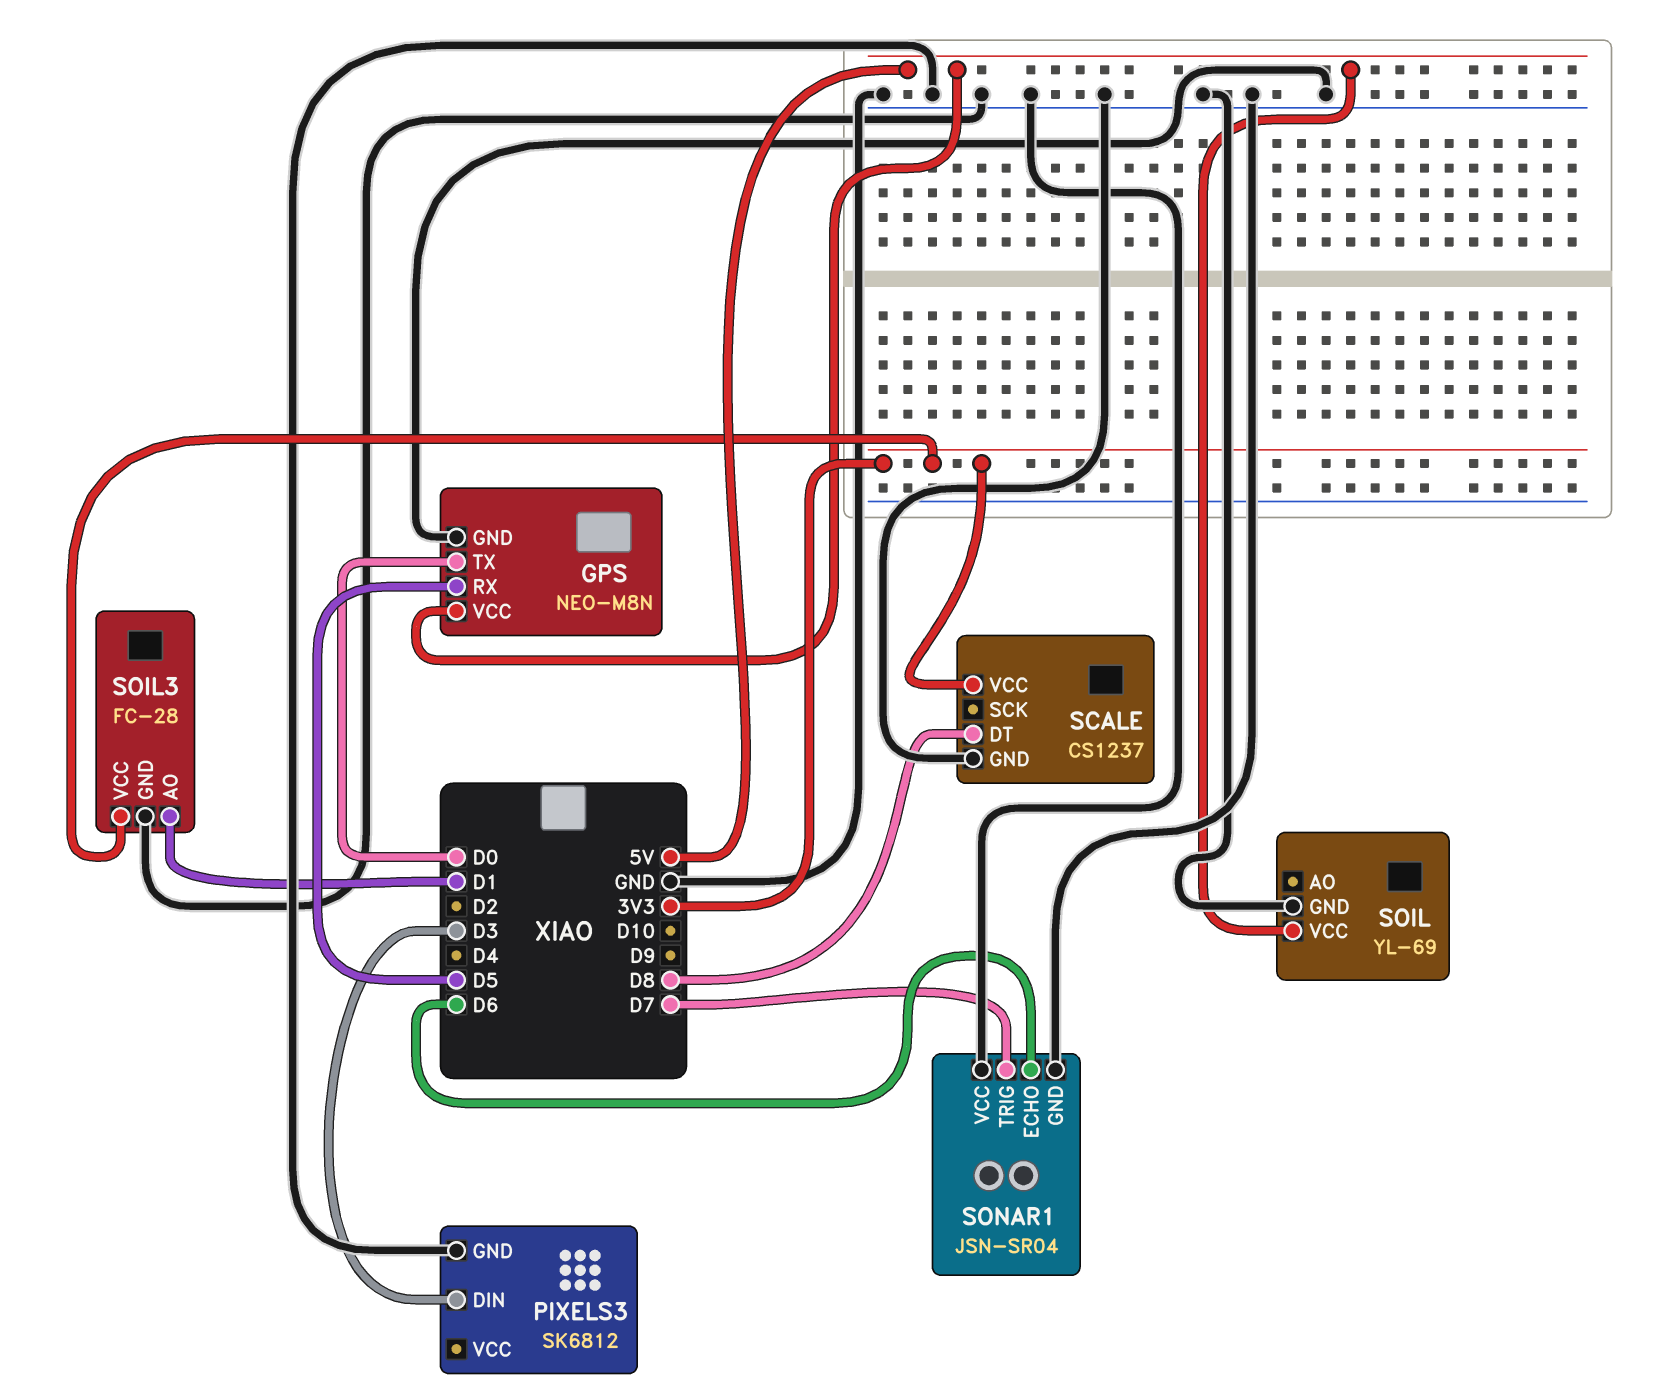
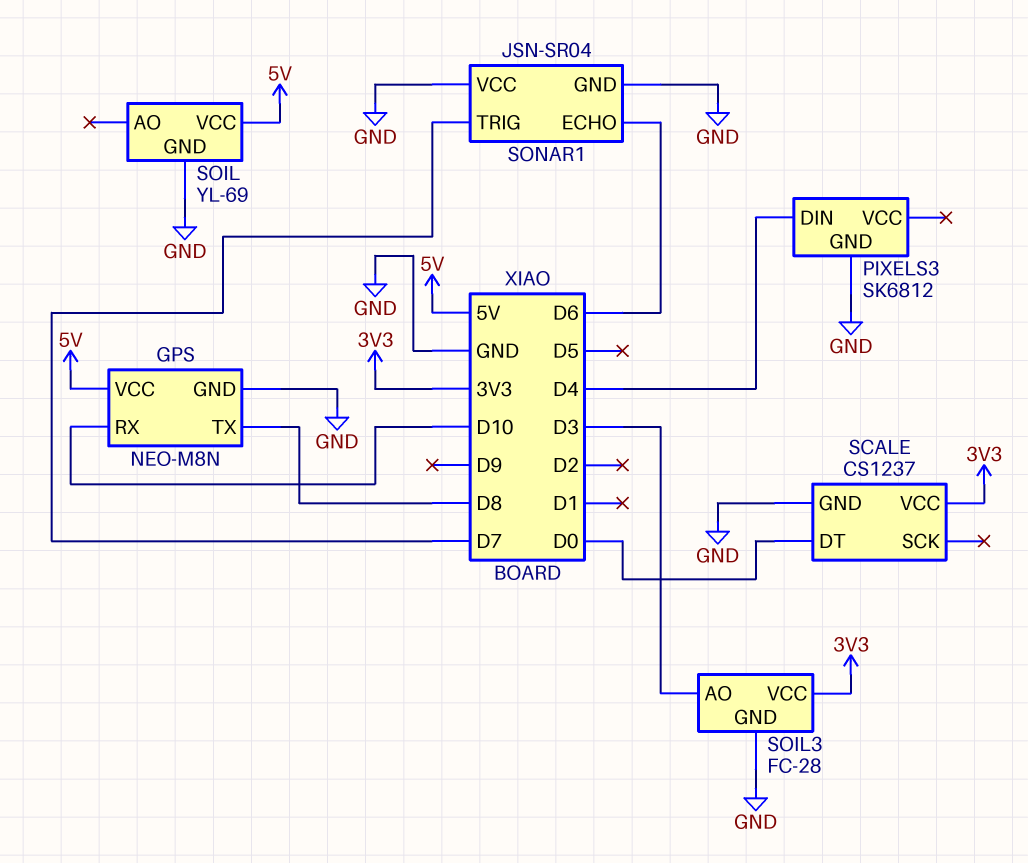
GPS pin RX: D5 -> D10
GPS pin TX: D0 -> D8
PIXELS3 pin DIN: D3 -> D4
SCALE pin DT: D8 -> D0
SOIL3 pin AO: D1 -> D3

